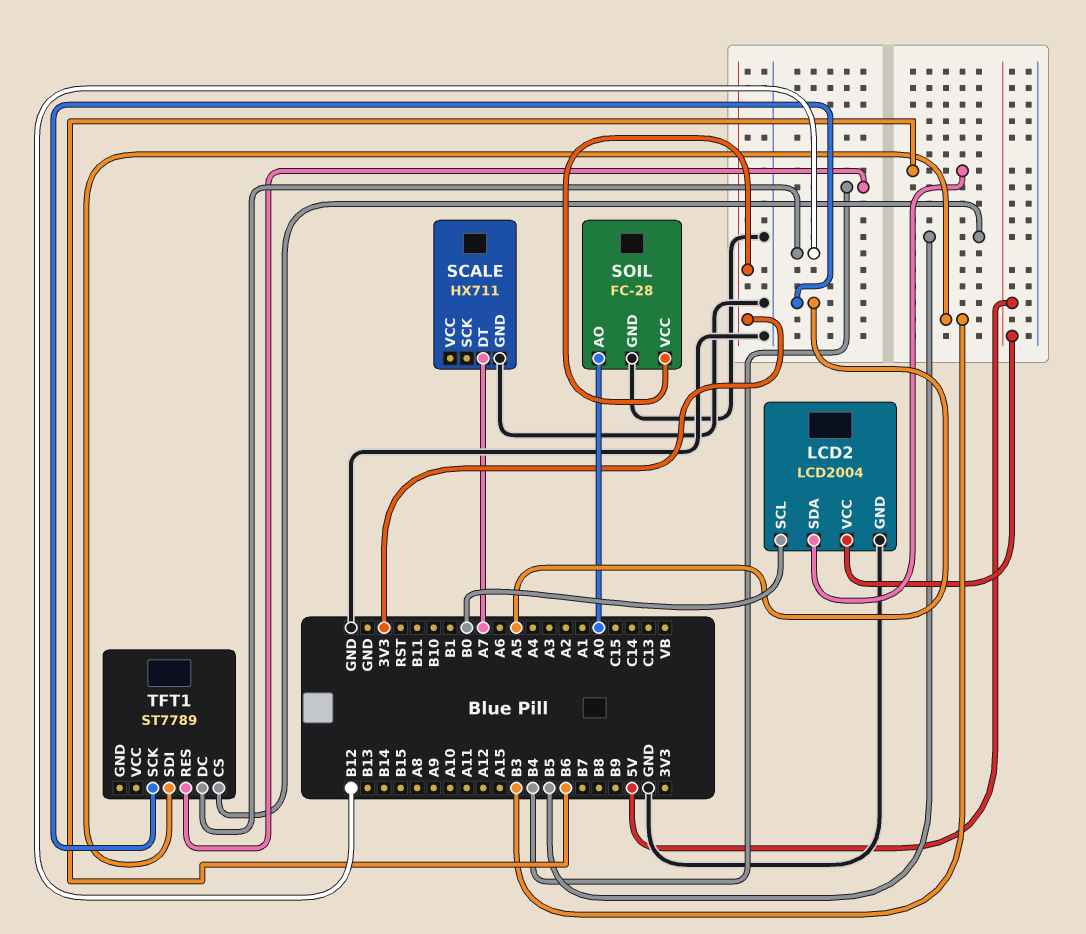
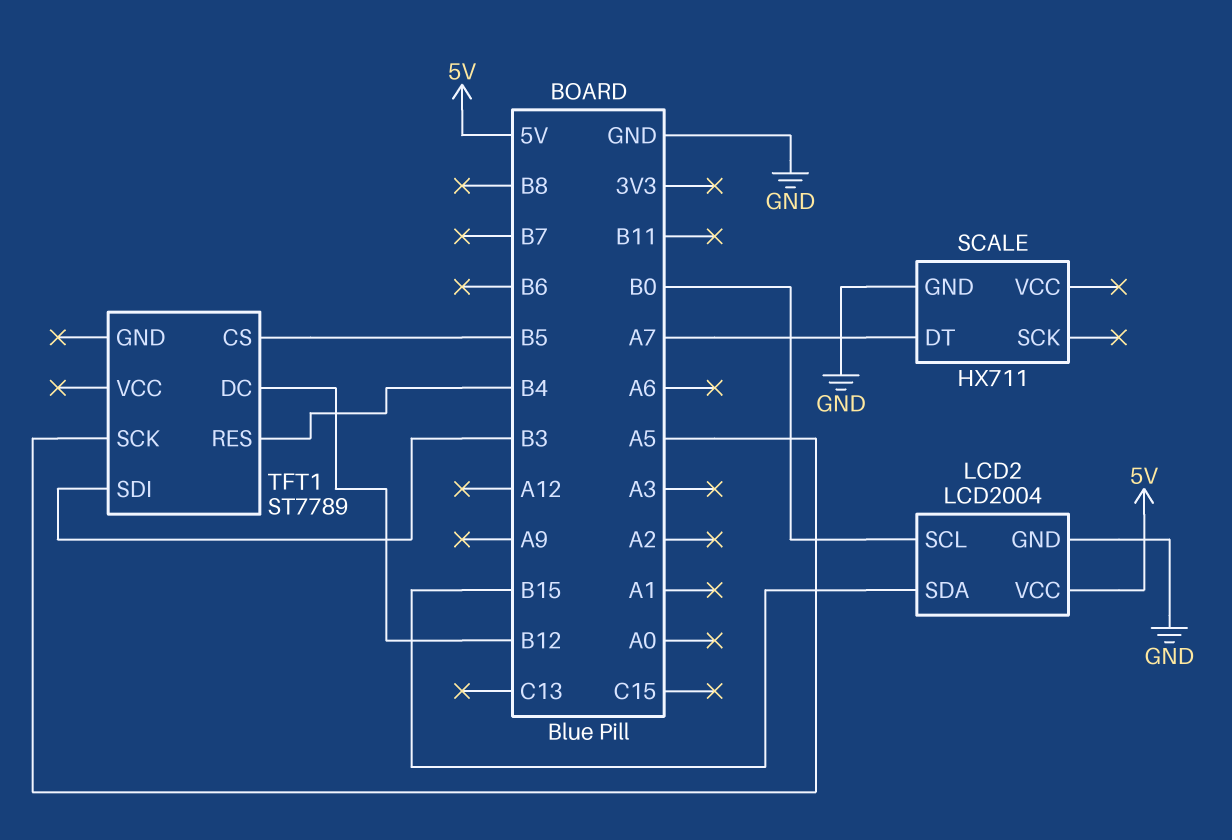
LCD2 pin SDA: B6 -> B15
SOIL: FC-28 -> none
SOIL pin AO: A0 -> none
SOIL pin GND: GND -> none
SOIL pin VCC: 3V3 -> none

